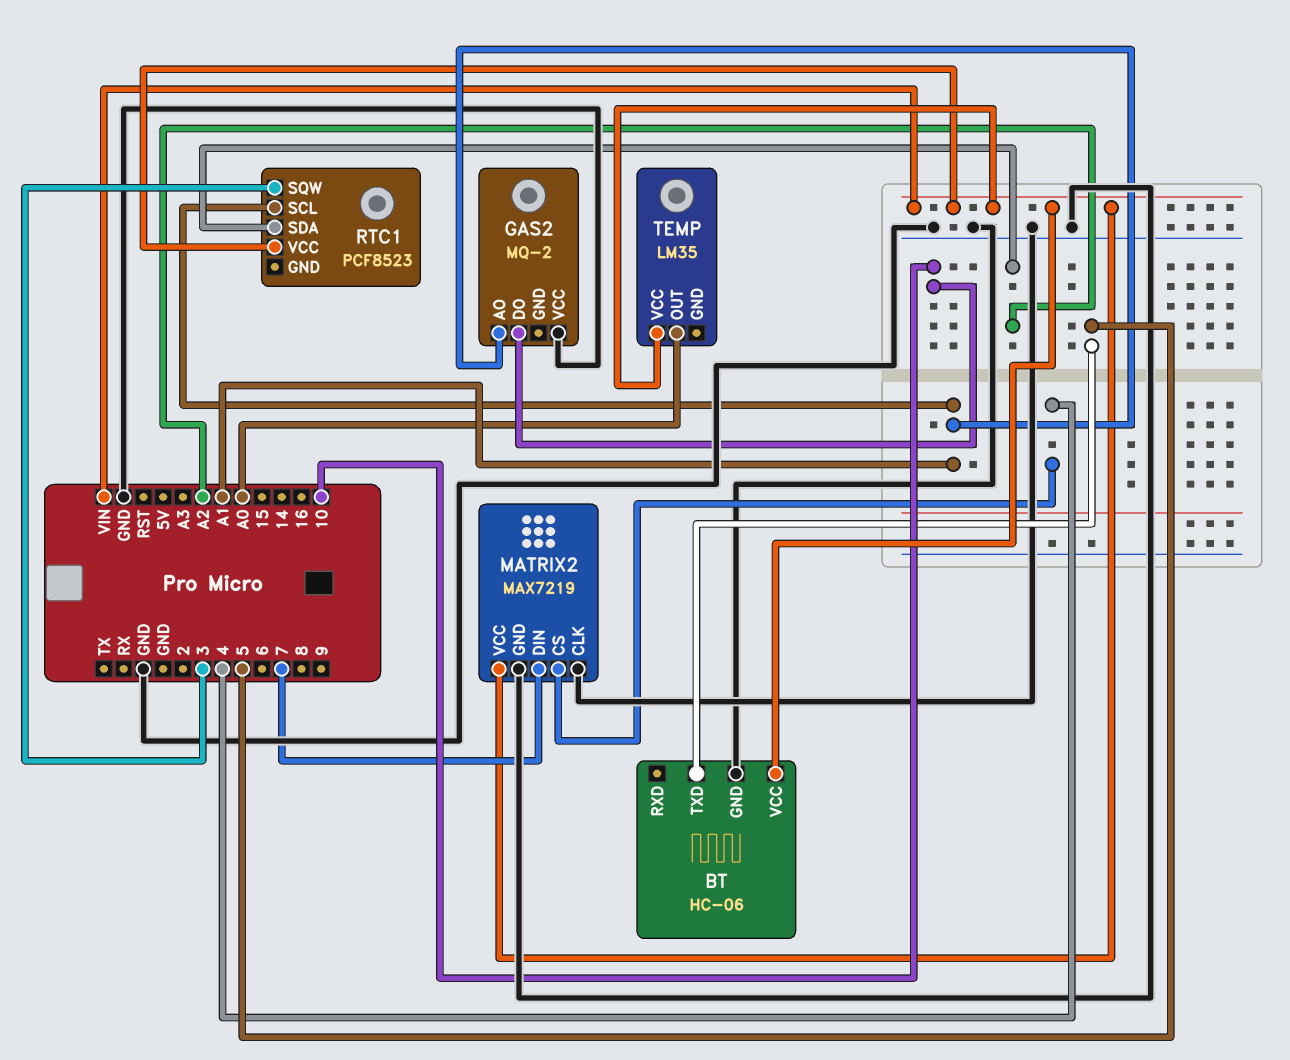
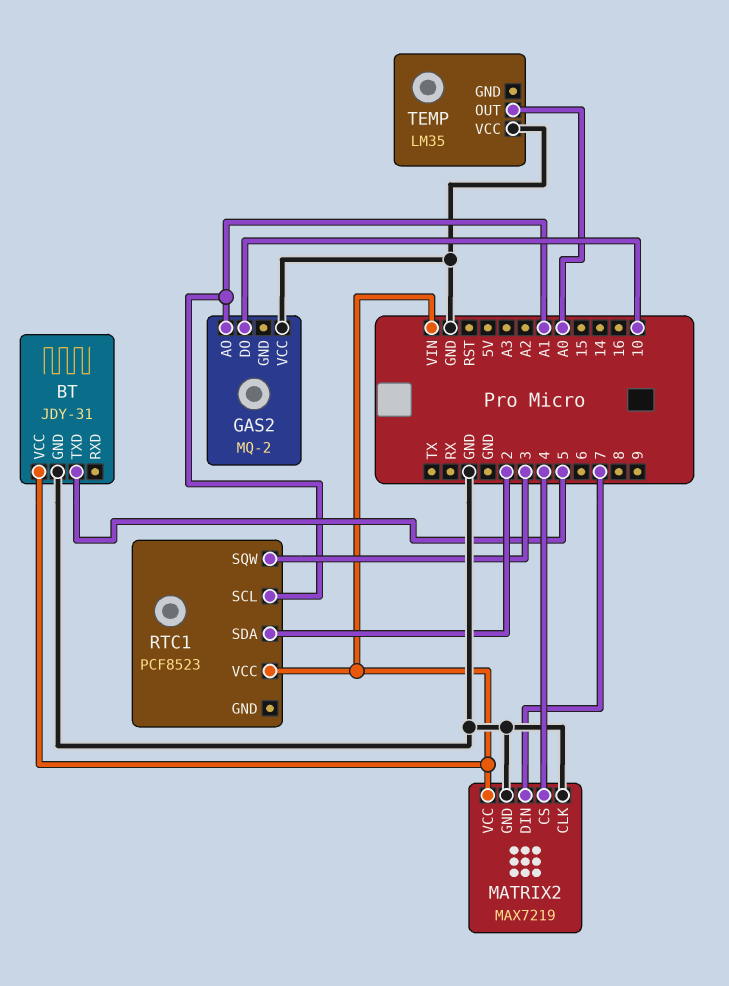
BT: HC-06 -> JDY-31
RTC1 pin SDA: A2 -> 2
TEMP pin VCC: VIN -> GND

